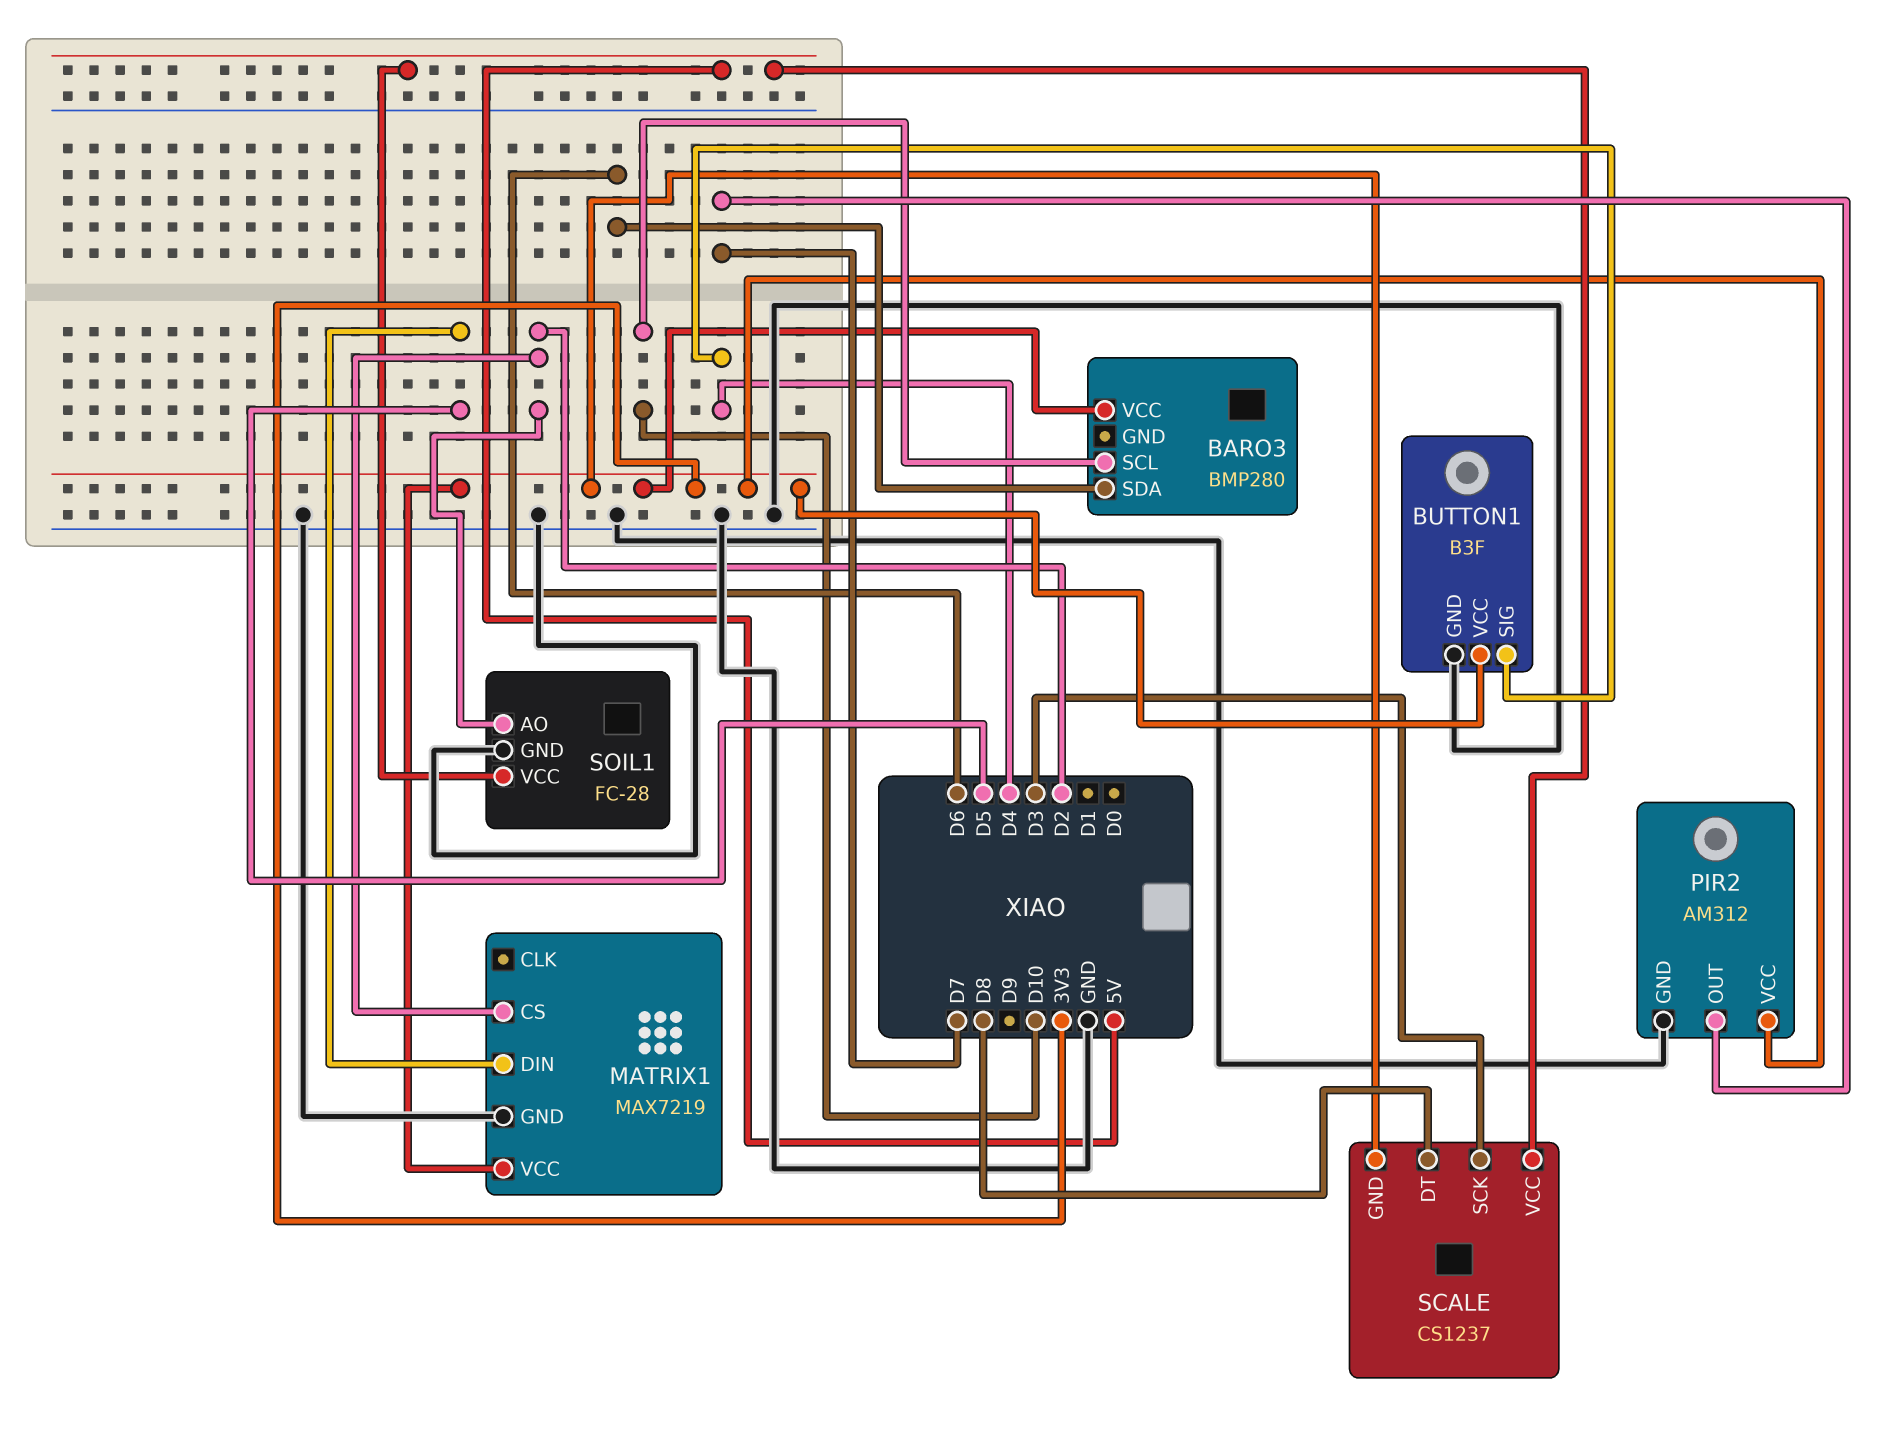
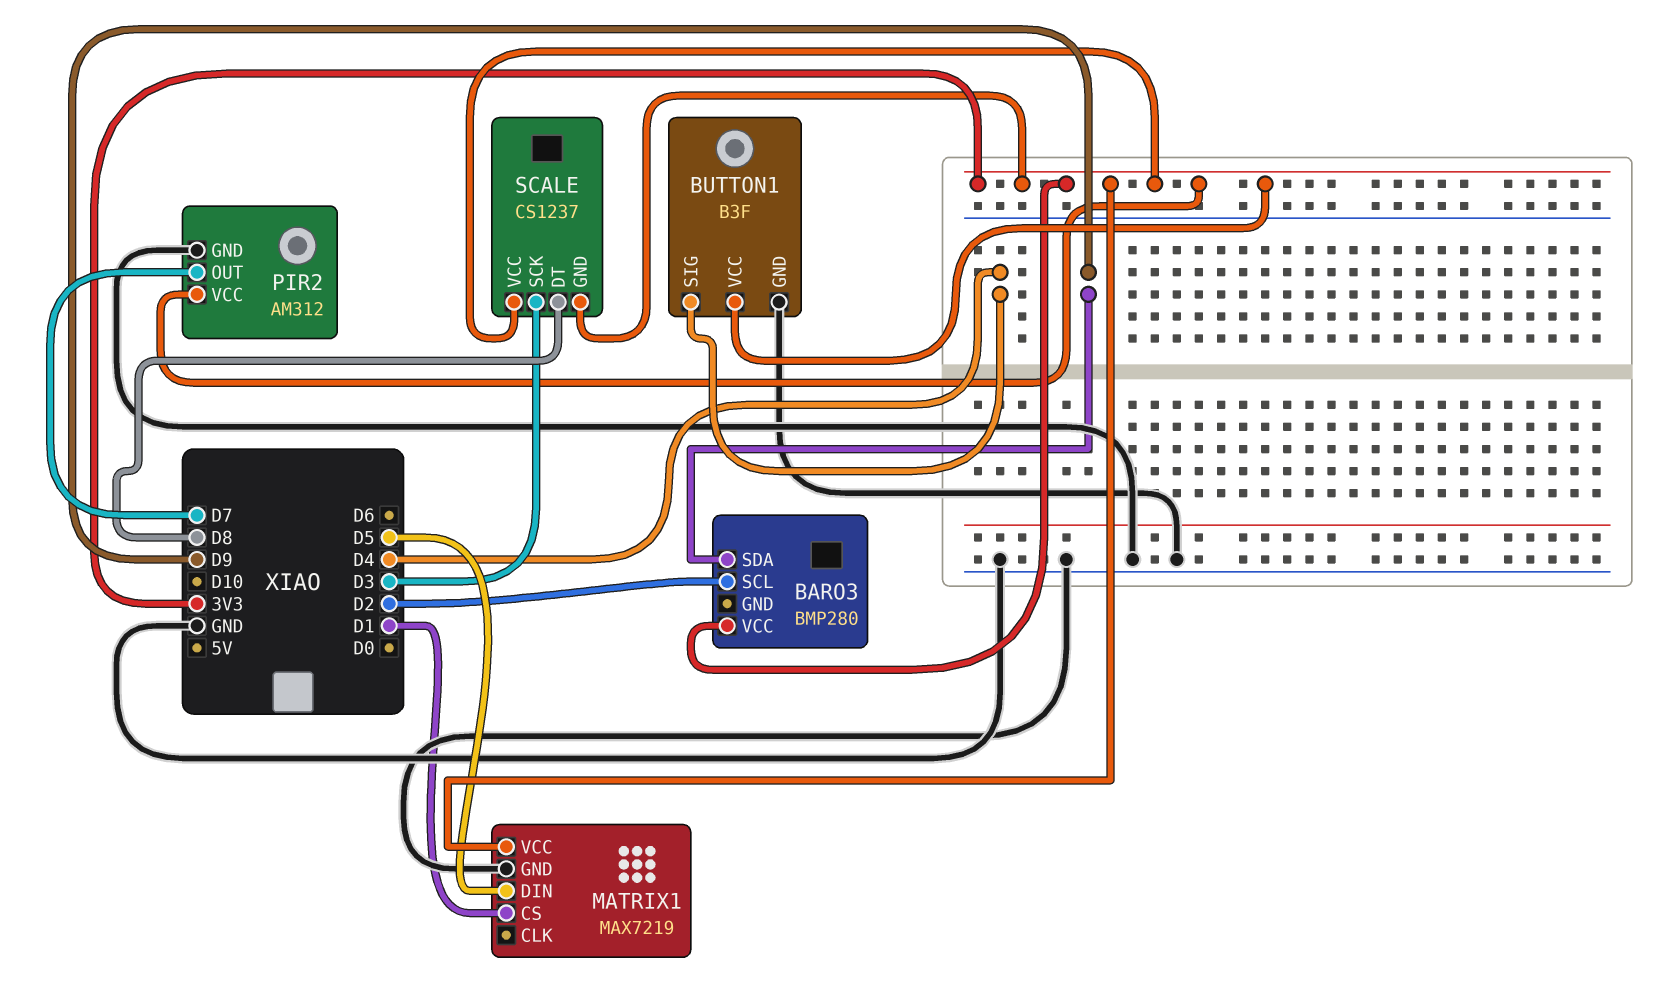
BARO3 pin SCL: D10 -> D2
BARO3 pin SDA: D6 -> D9
MATRIX1 pin CS: D2 -> D1
SCALE pin VCC: 5V -> 3V3
SOIL1: FC-28 -> none
SOIL1 pin AO: D2 -> none
SOIL1 pin GND: GND -> none
SOIL1 pin VCC: 5V -> none

